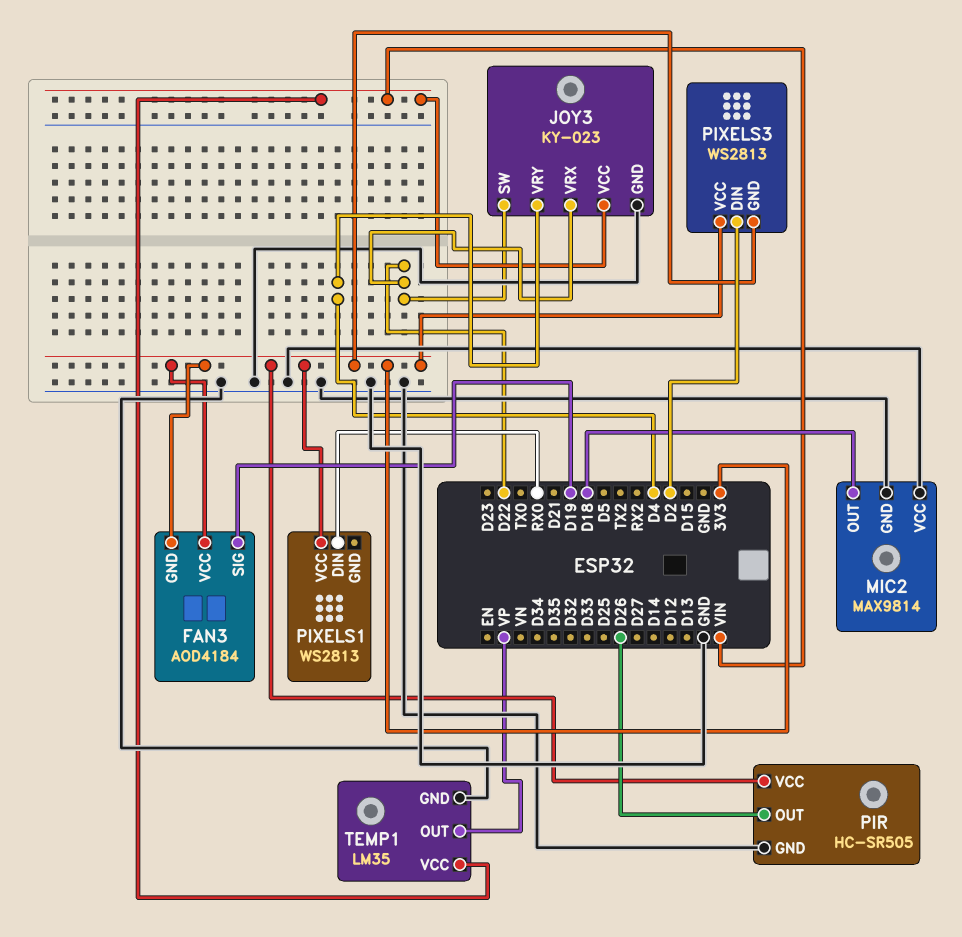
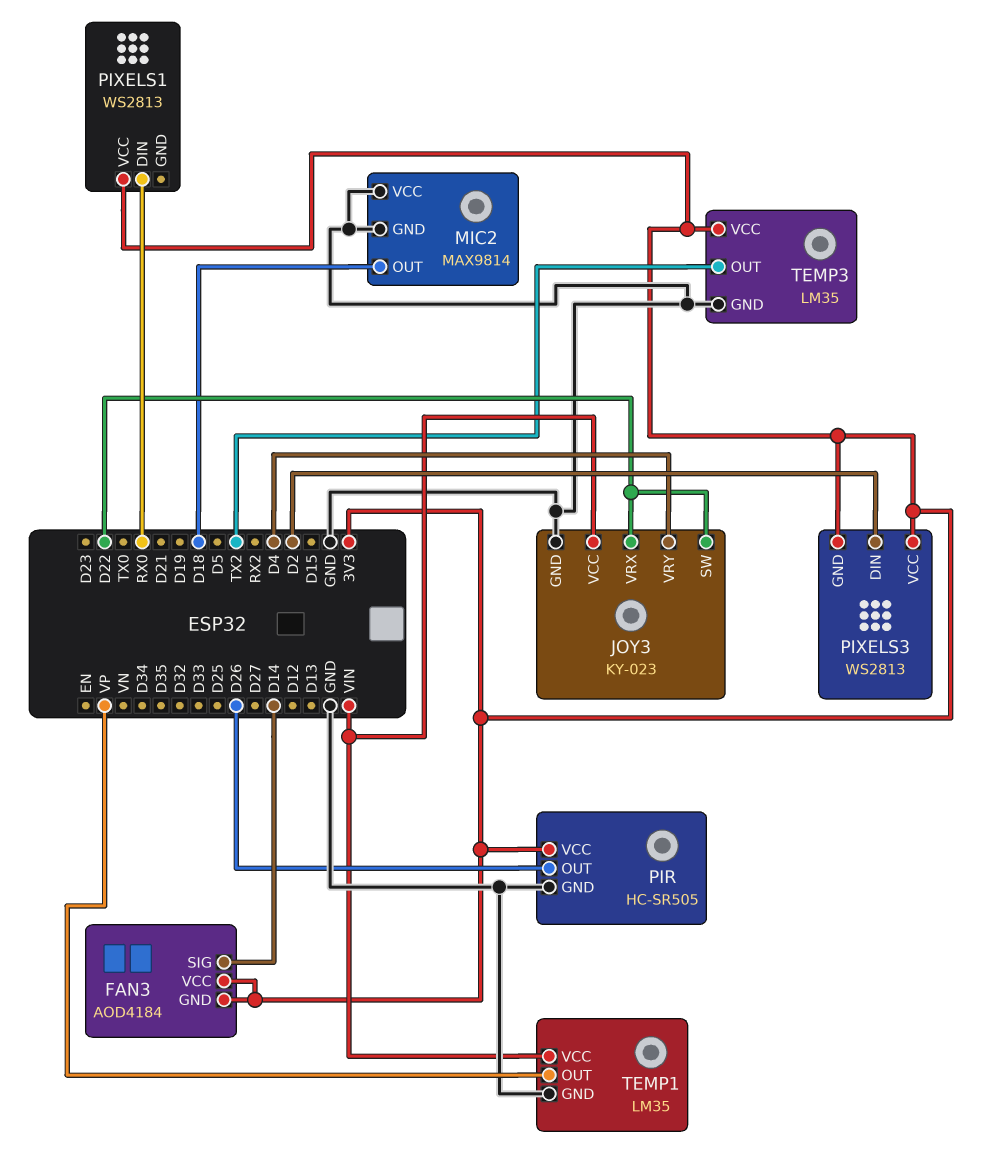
FAN3 pin SIG: D19 -> D14
TEMP3: none -> LM35
TEMP3 pin GND: none -> GND
TEMP3 pin OUT: none -> TX2
TEMP3 pin VCC: none -> 3V3

